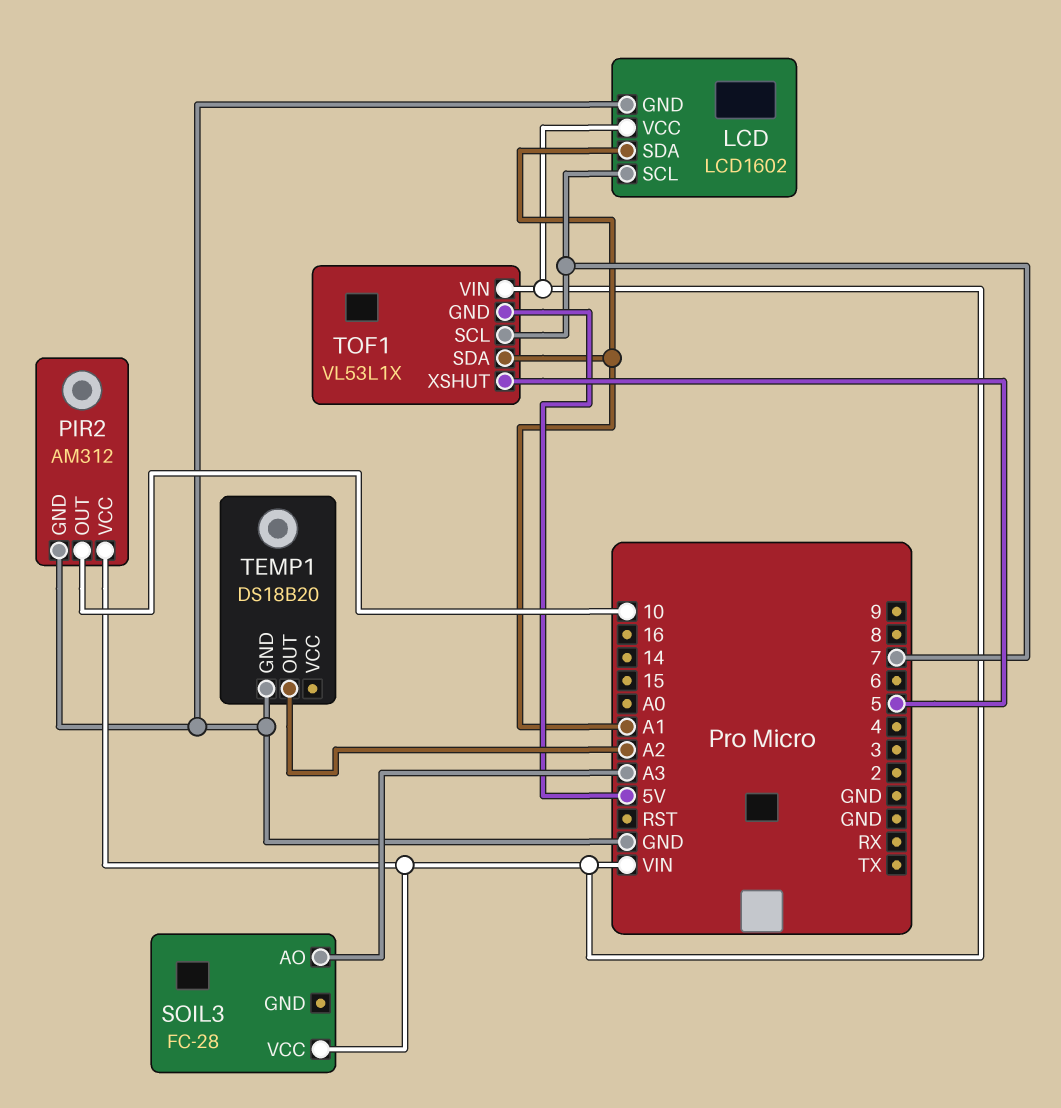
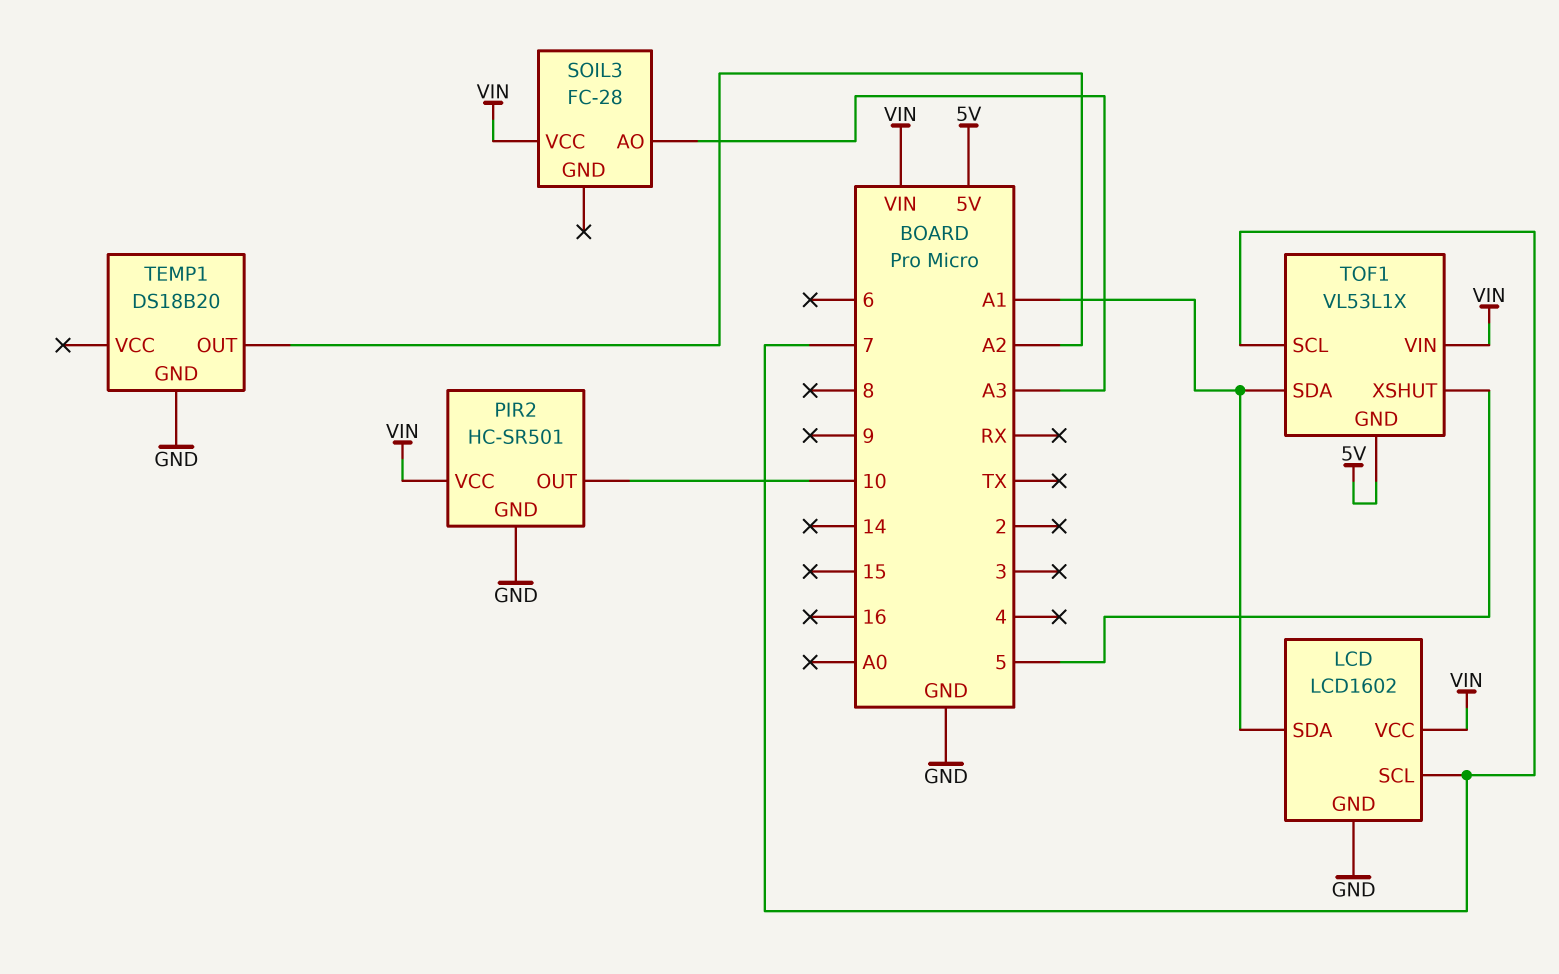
PIR2: AM312 -> HC-SR501

